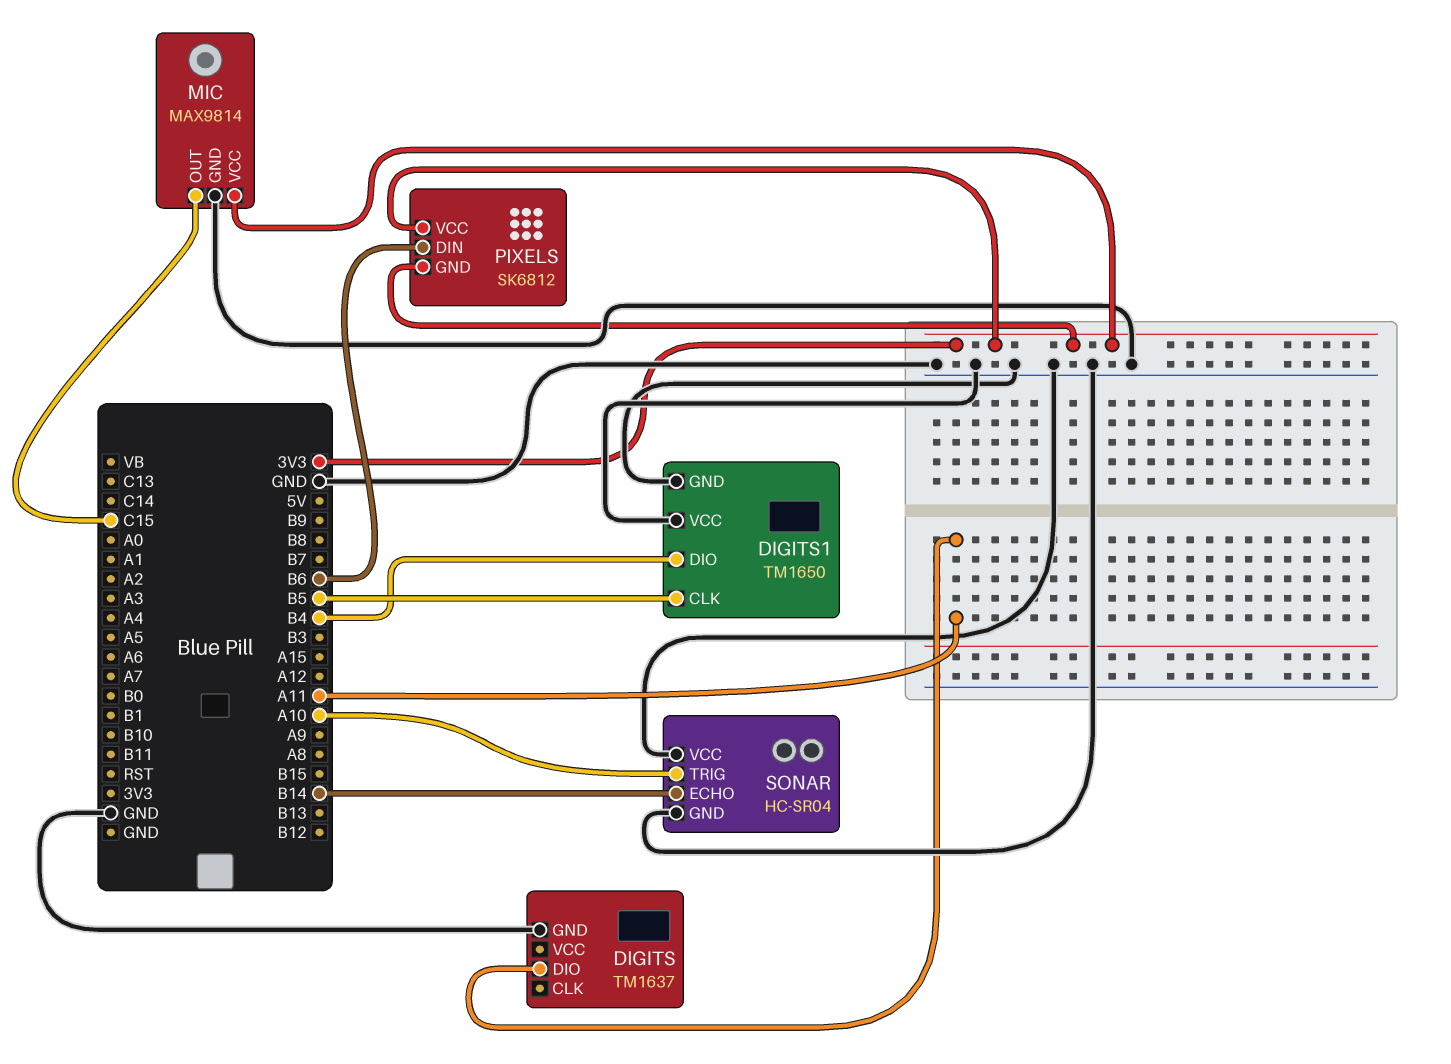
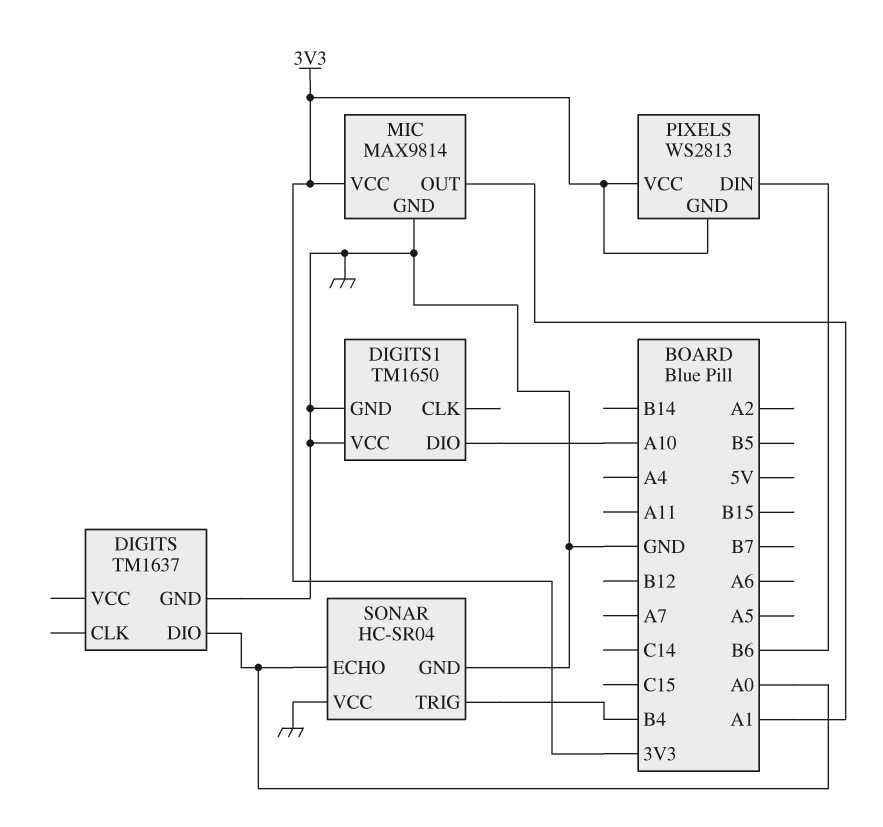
DIGITS pin DIO: A11 -> A0
DIGITS1 pin CLK: B5 -> none
DIGITS1 pin DIO: B4 -> A10
MIC pin OUT: C15 -> A1
PIXELS: SK6812 -> WS2813
SONAR pin ECHO: B14 -> A0
SONAR pin TRIG: A10 -> B4

